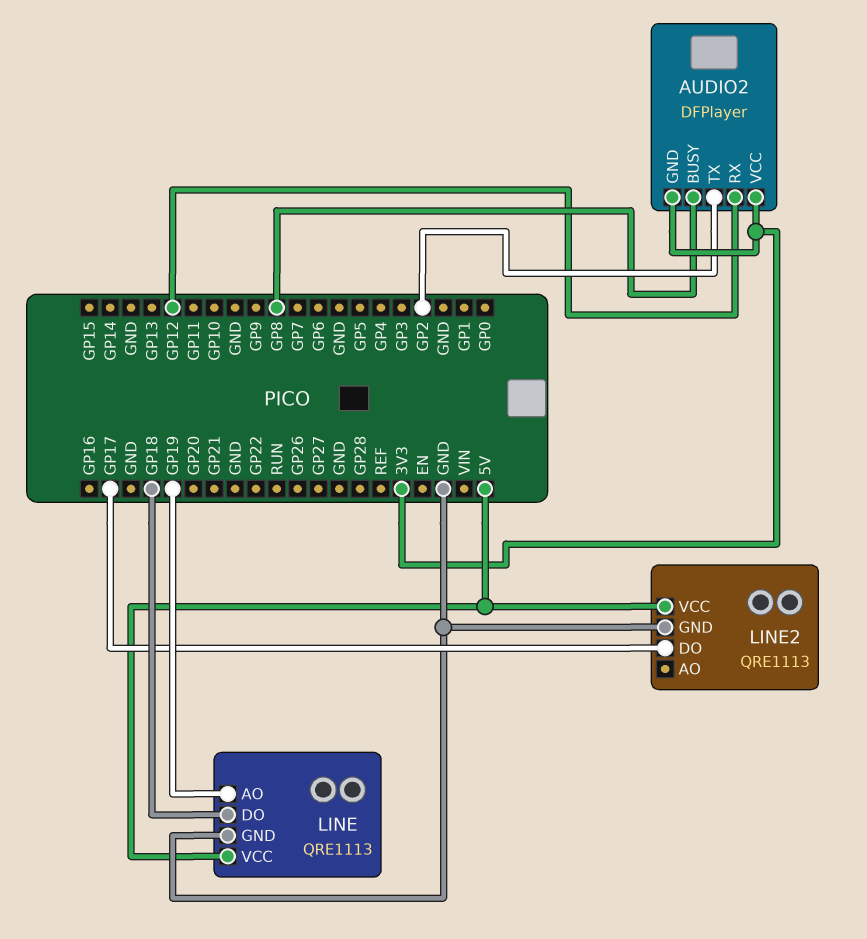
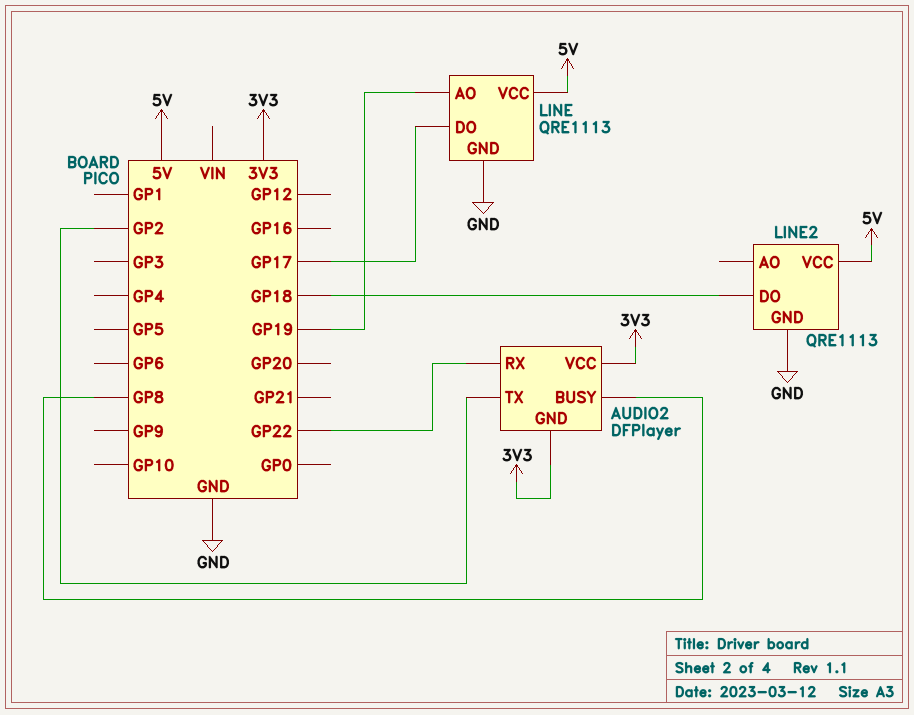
AUDIO2 pin RX: GP12 -> GP22
LINE pin DO: GP18 -> GP17
LINE2 pin DO: GP17 -> GP18

